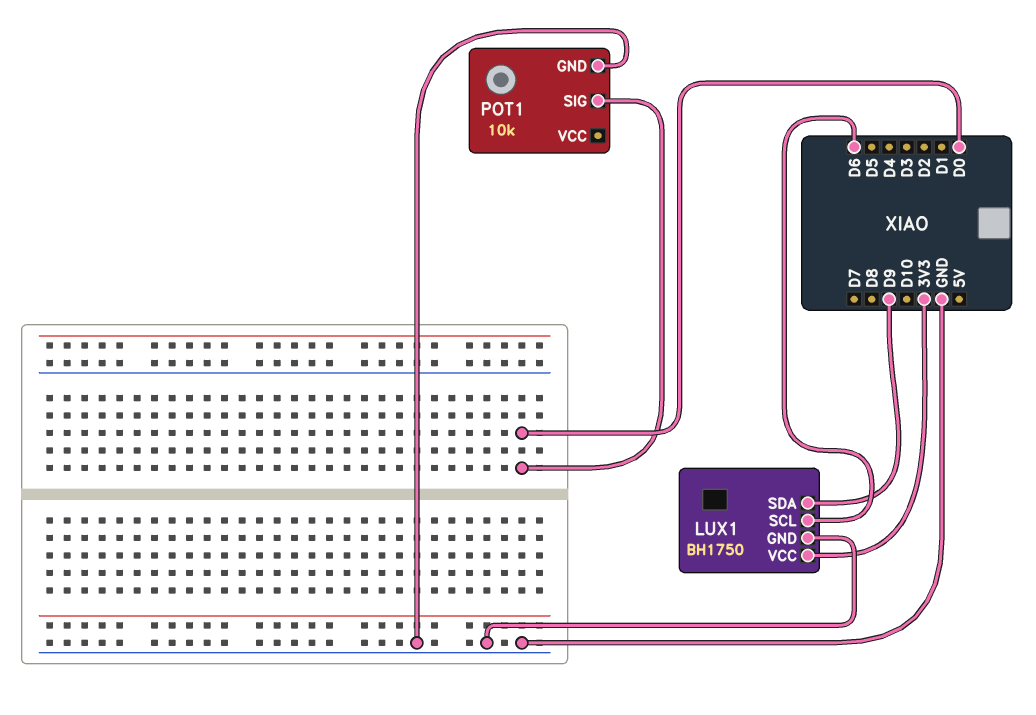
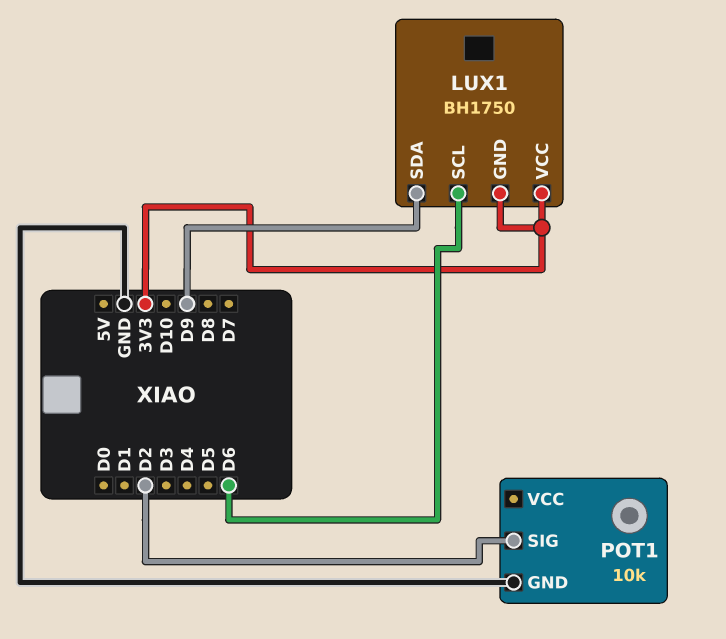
LUX1 pin GND: GND -> 3V3
POT1 pin SIG: D0 -> D2

